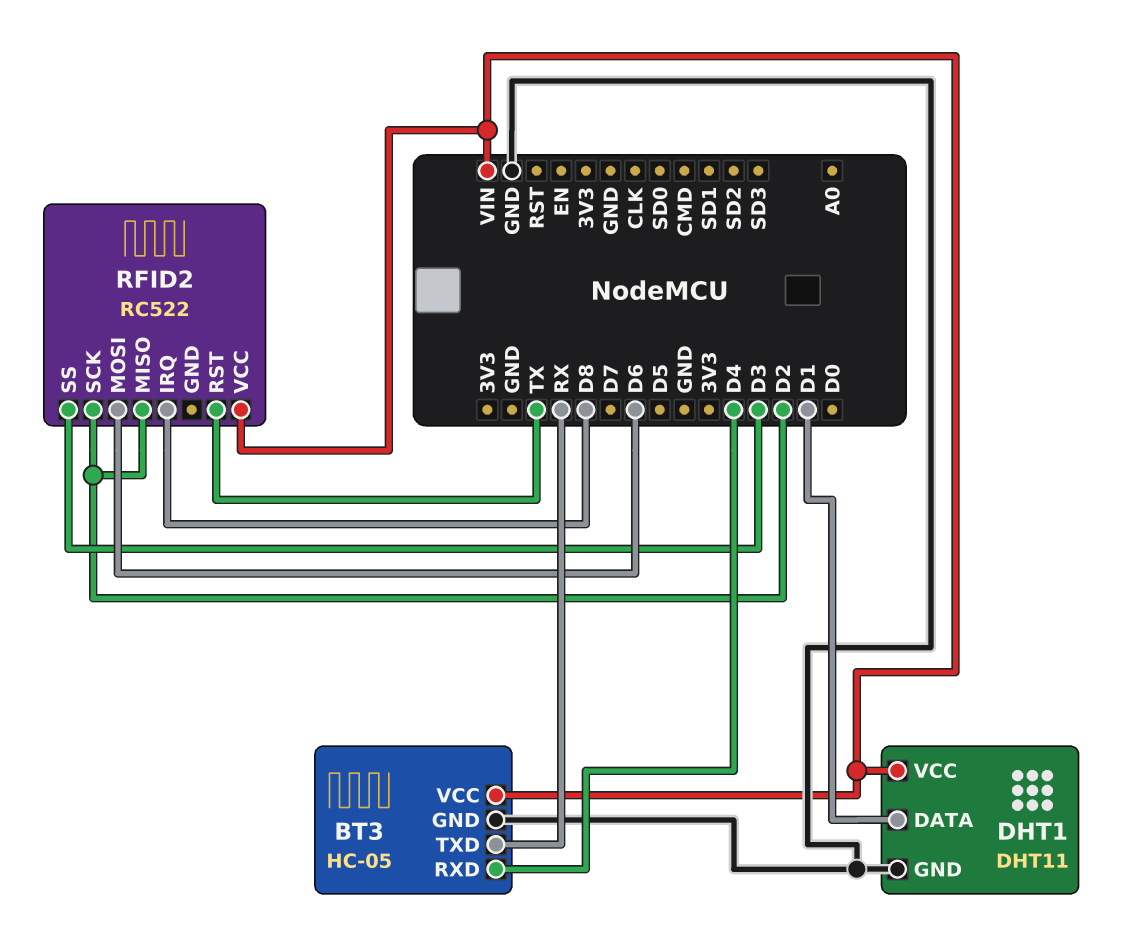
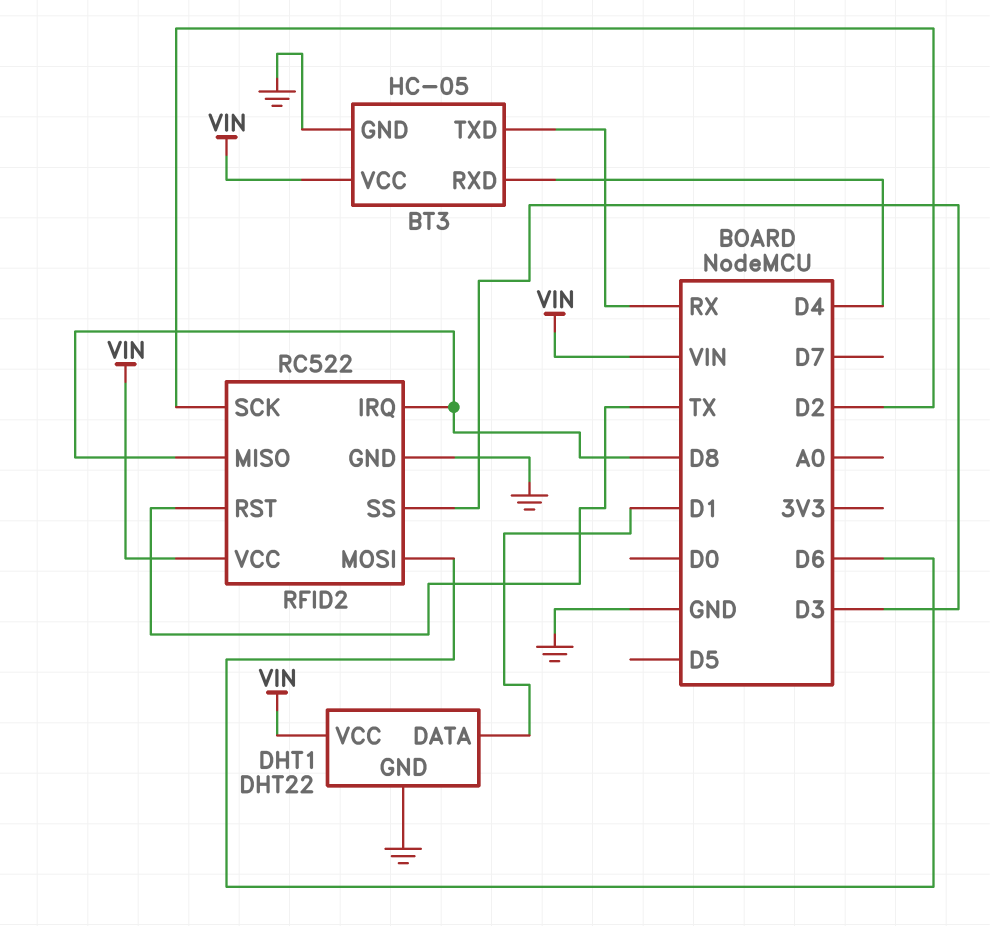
DHT1: DHT11 -> DHT22
RFID2 pin GND: none -> GND
RFID2 pin MISO: D2 -> D8

